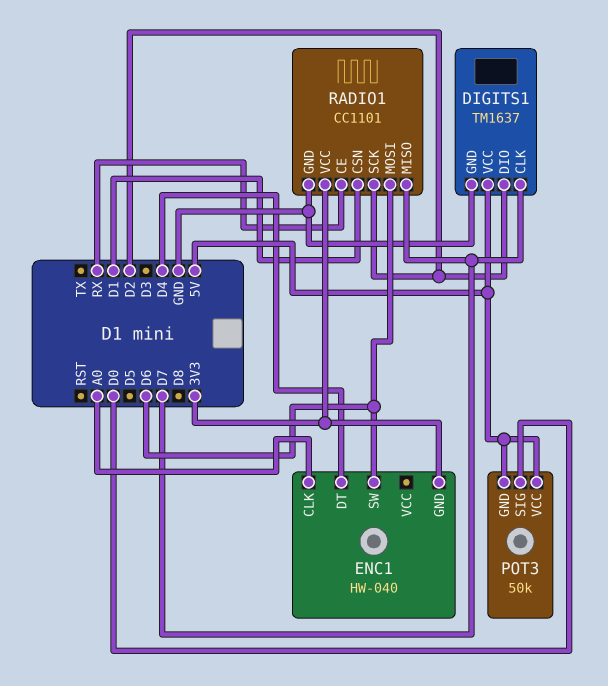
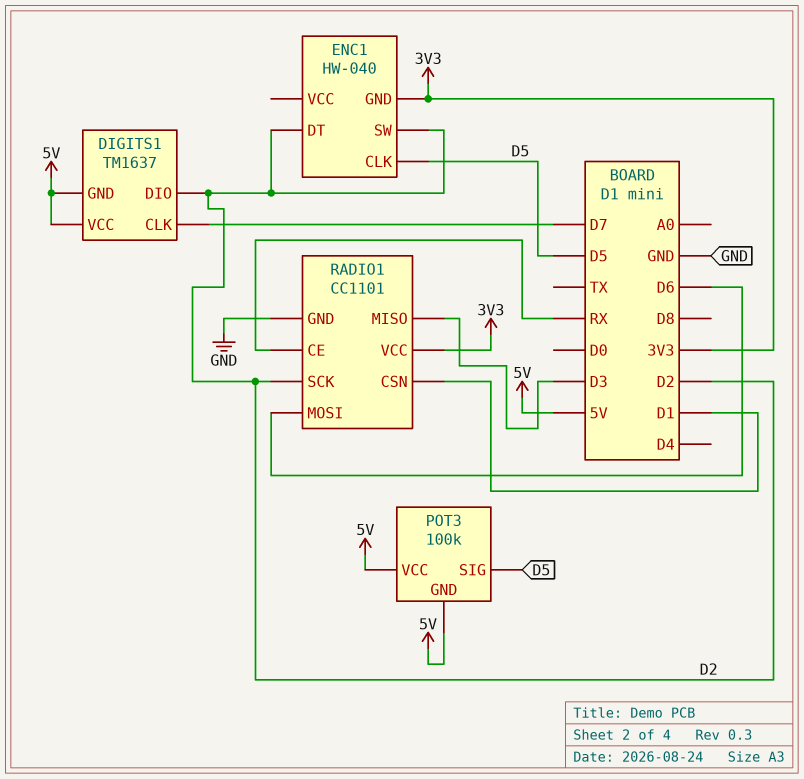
DIGITS1 pin GND: GND -> 5V
ENC1 pin CLK: A0 -> D5
ENC1 pin DT: D4 -> D2
ENC1 pin SW: D6 -> D2
POT3: 50k -> 100k
POT3 pin SIG: D0 -> D5
RADIO1 pin MISO: D7 -> D3

